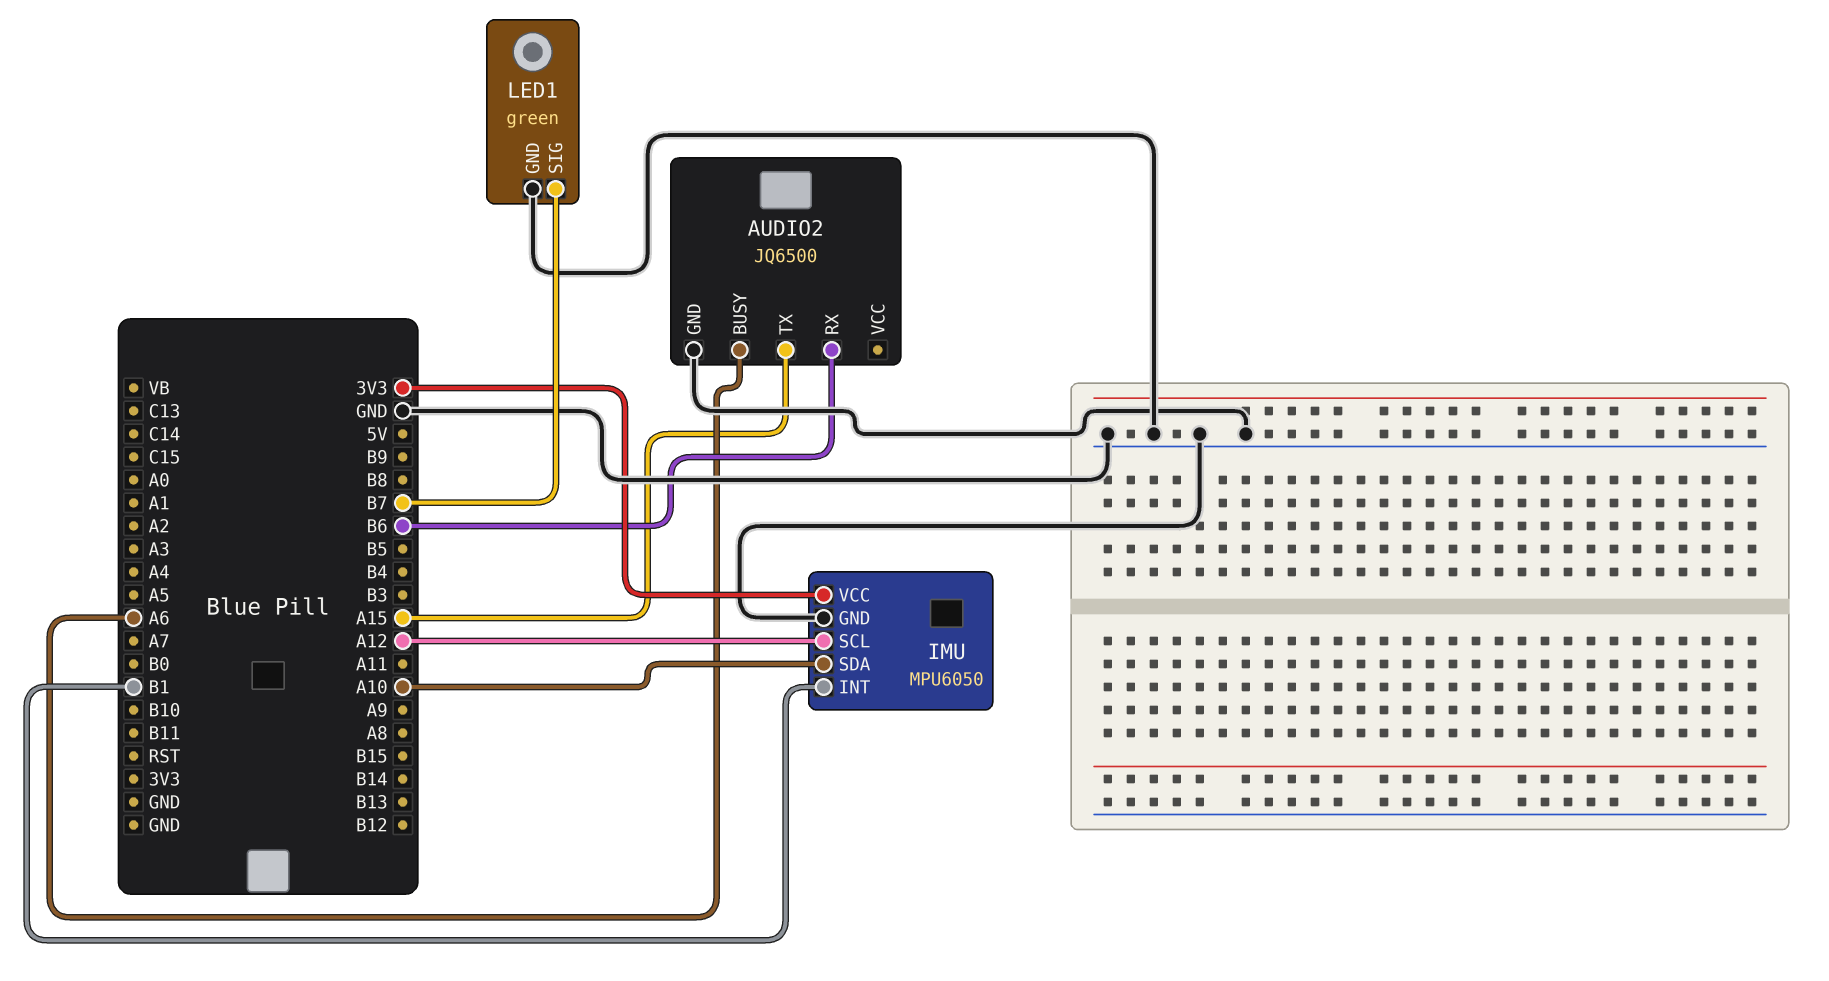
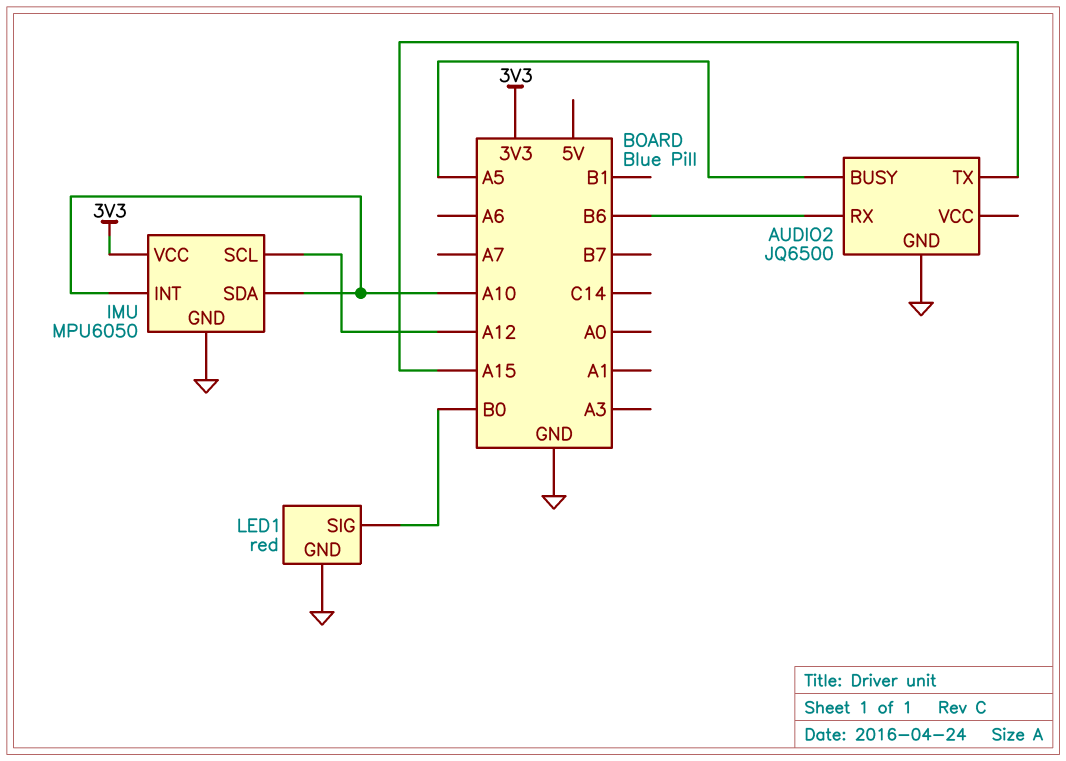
AUDIO2 pin BUSY: A6 -> A5
IMU pin INT: B1 -> A10
LED1: green -> red
LED1 pin SIG: B7 -> B0

